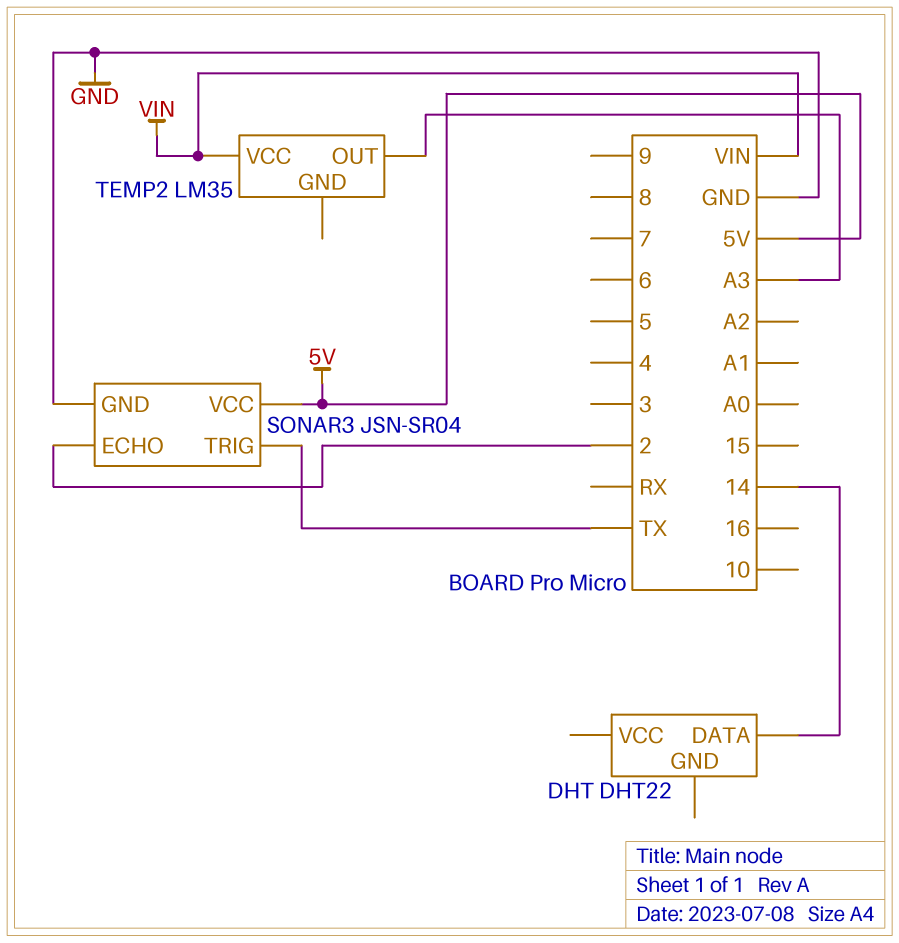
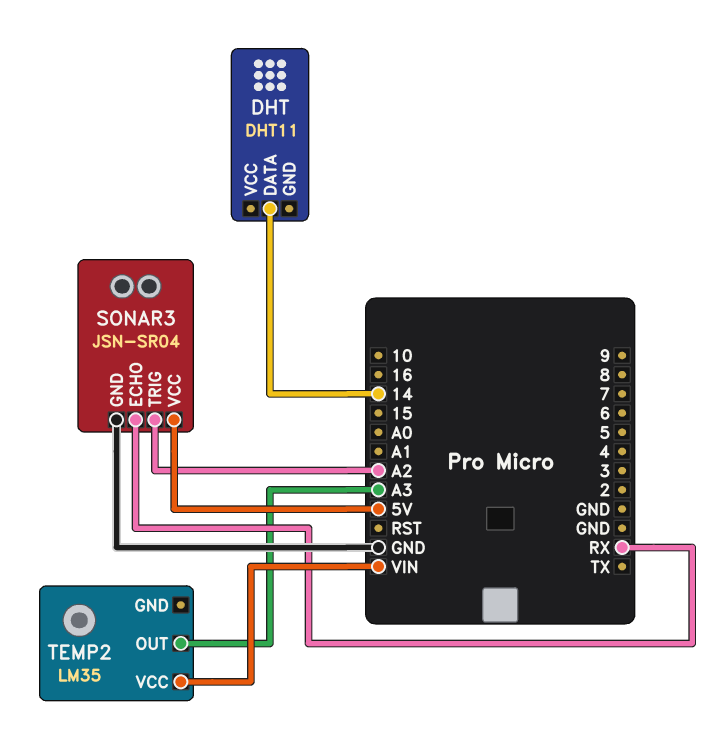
DHT: DHT22 -> DHT11
SONAR3 pin ECHO: 2 -> RX
SONAR3 pin TRIG: TX -> A2

